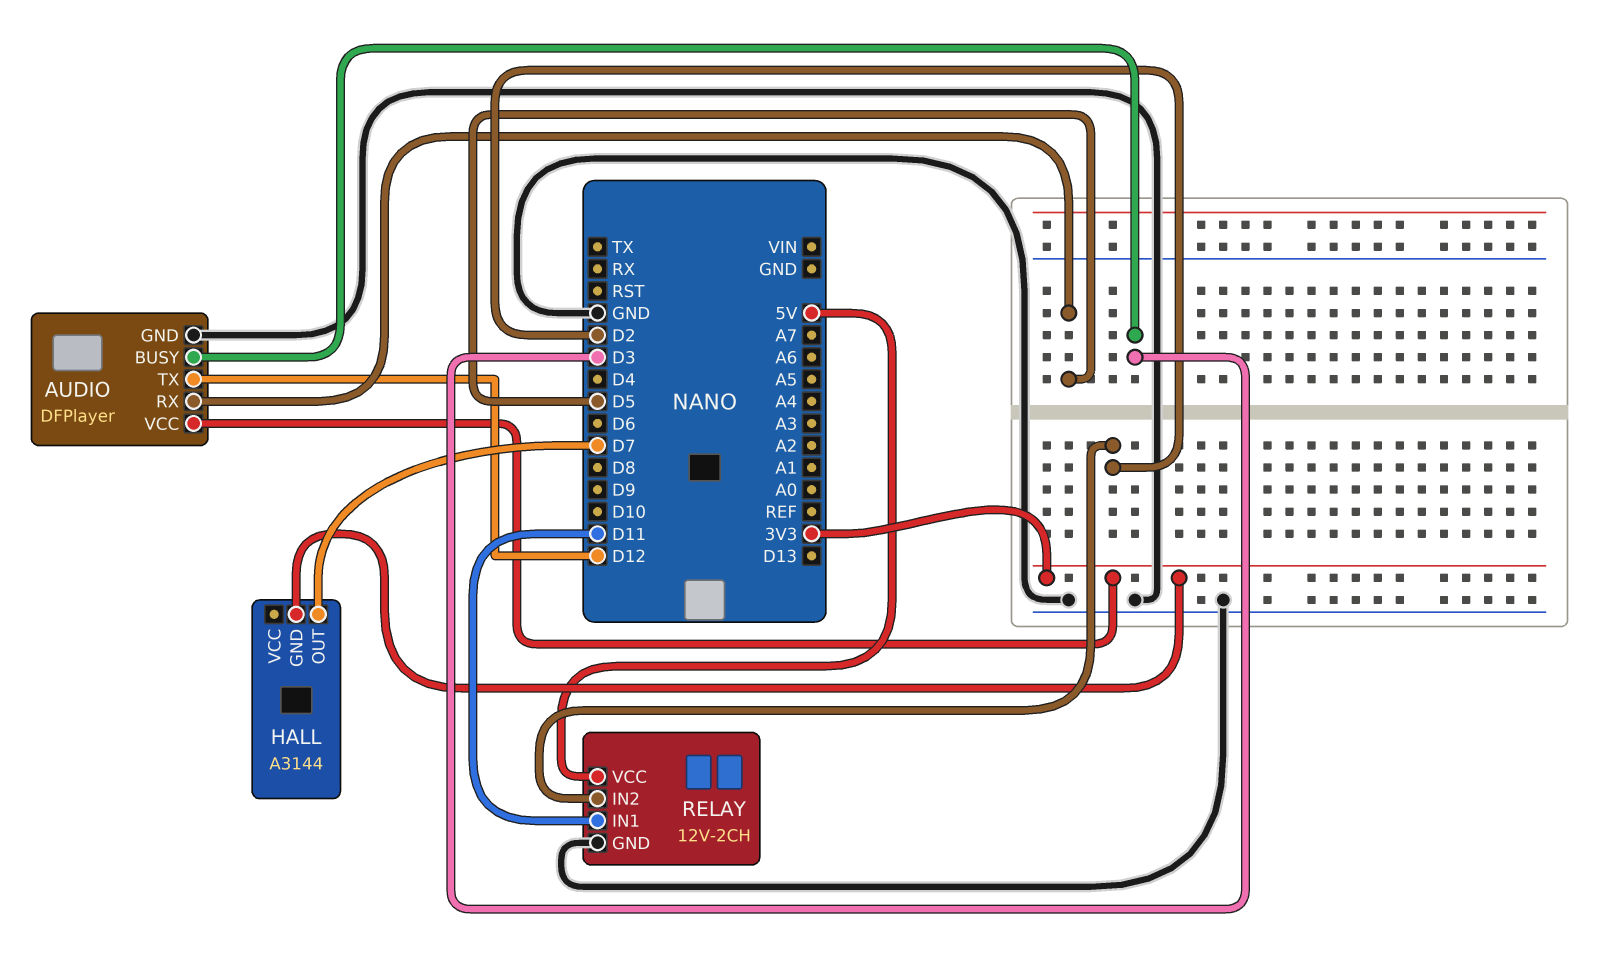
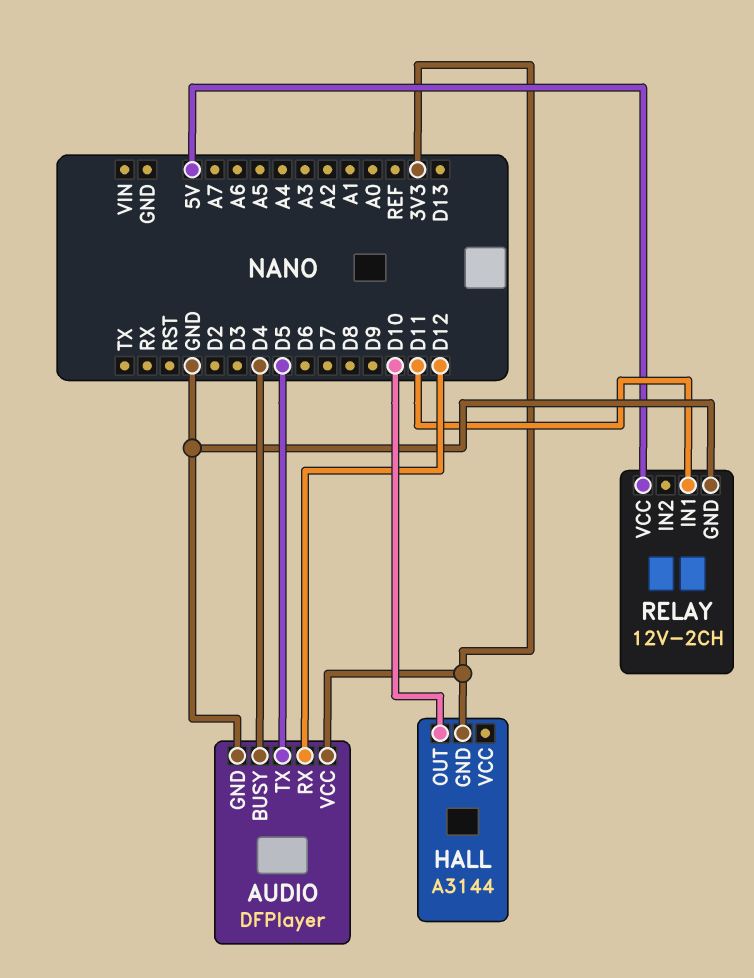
AUDIO pin BUSY: D3 -> D4
AUDIO pin RX: D5 -> D12
AUDIO pin TX: D12 -> D5
HALL pin OUT: D7 -> D10
RELAY pin IN2: D2 -> none

